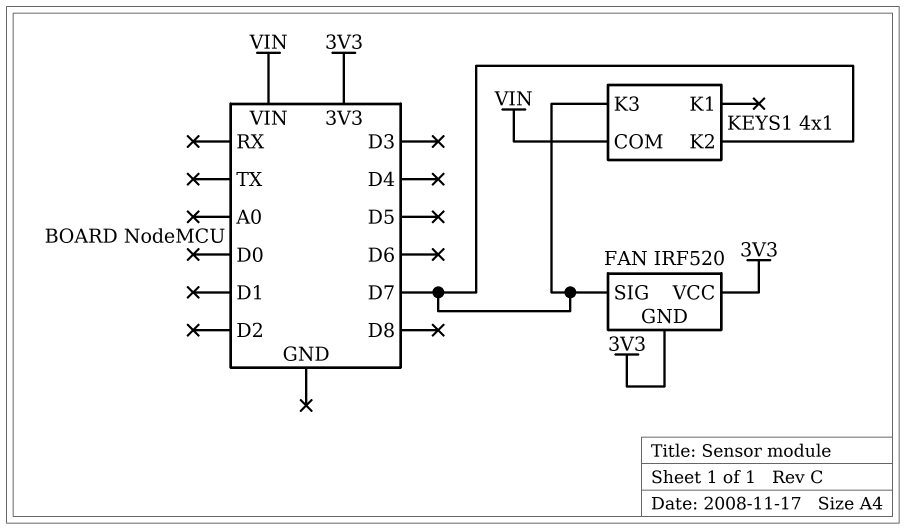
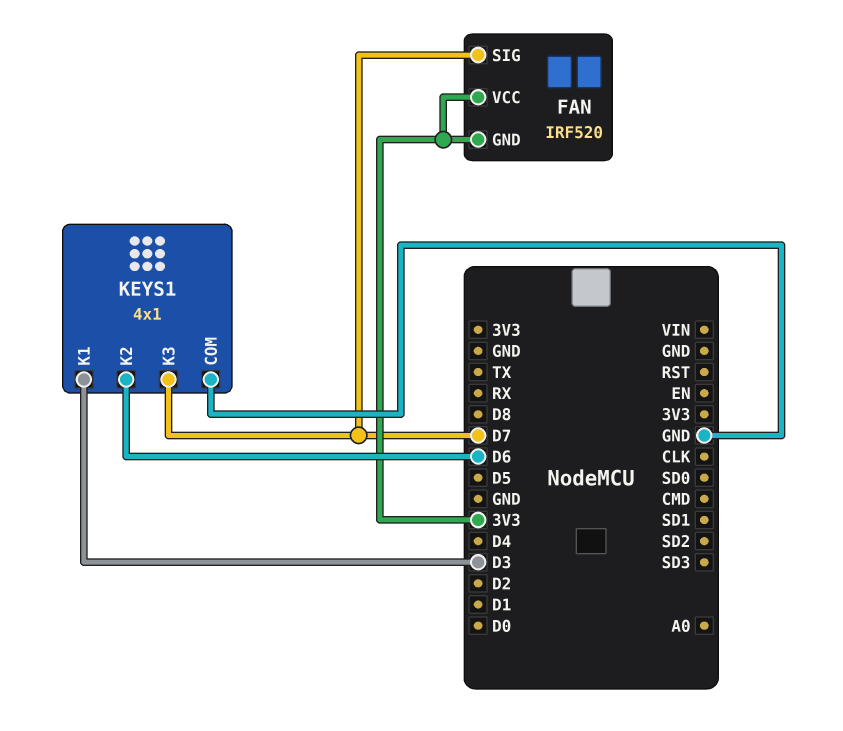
KEYS1 pin COM: VIN -> GND
KEYS1 pin K1: none -> D3
KEYS1 pin K2: D7 -> D6

